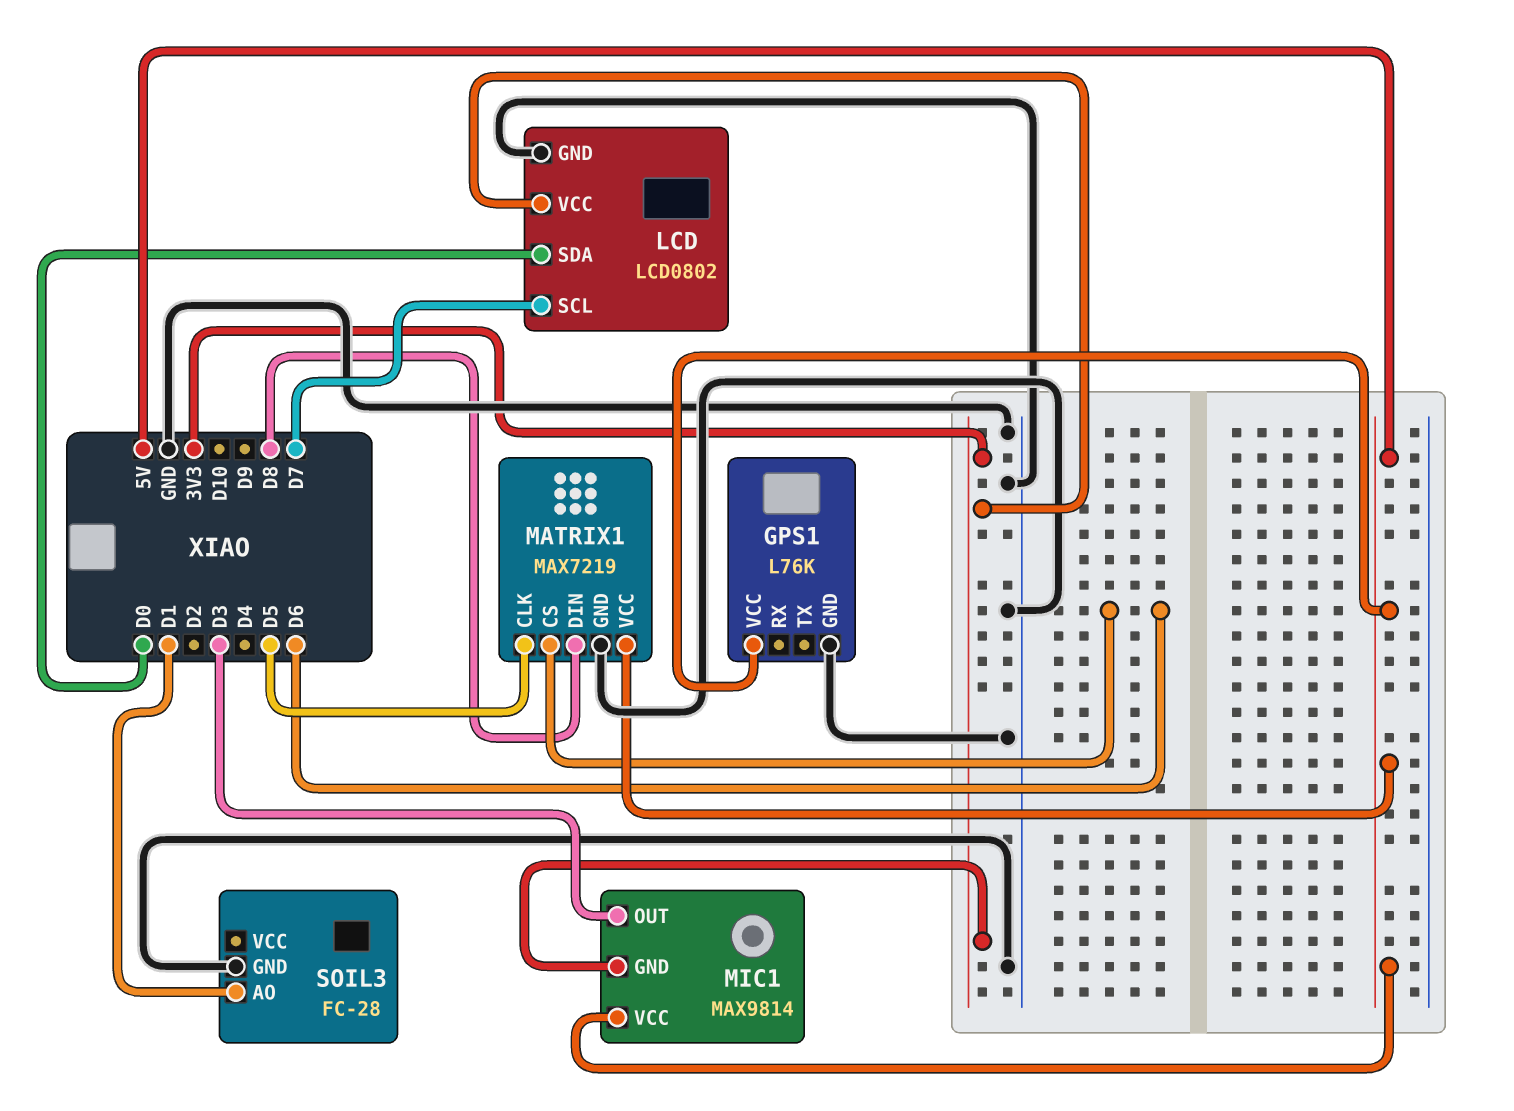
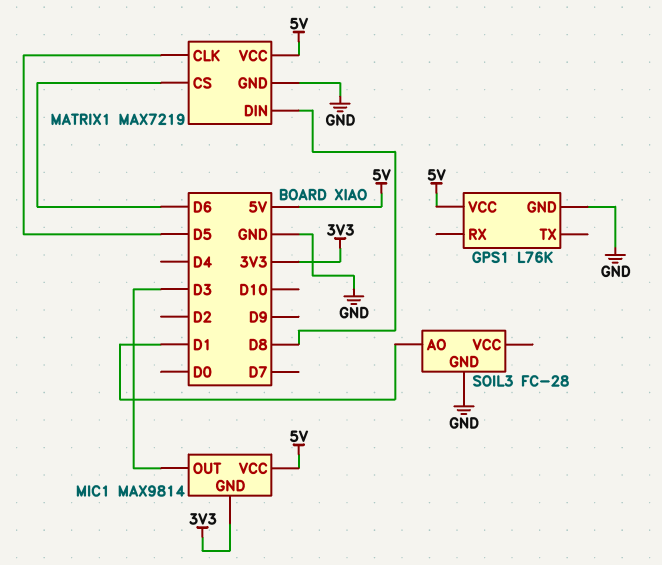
LCD: LCD0802 -> none
LCD pin GND: GND -> none
LCD pin SCL: D7 -> none
LCD pin SDA: D0 -> none
LCD pin VCC: 3V3 -> none

